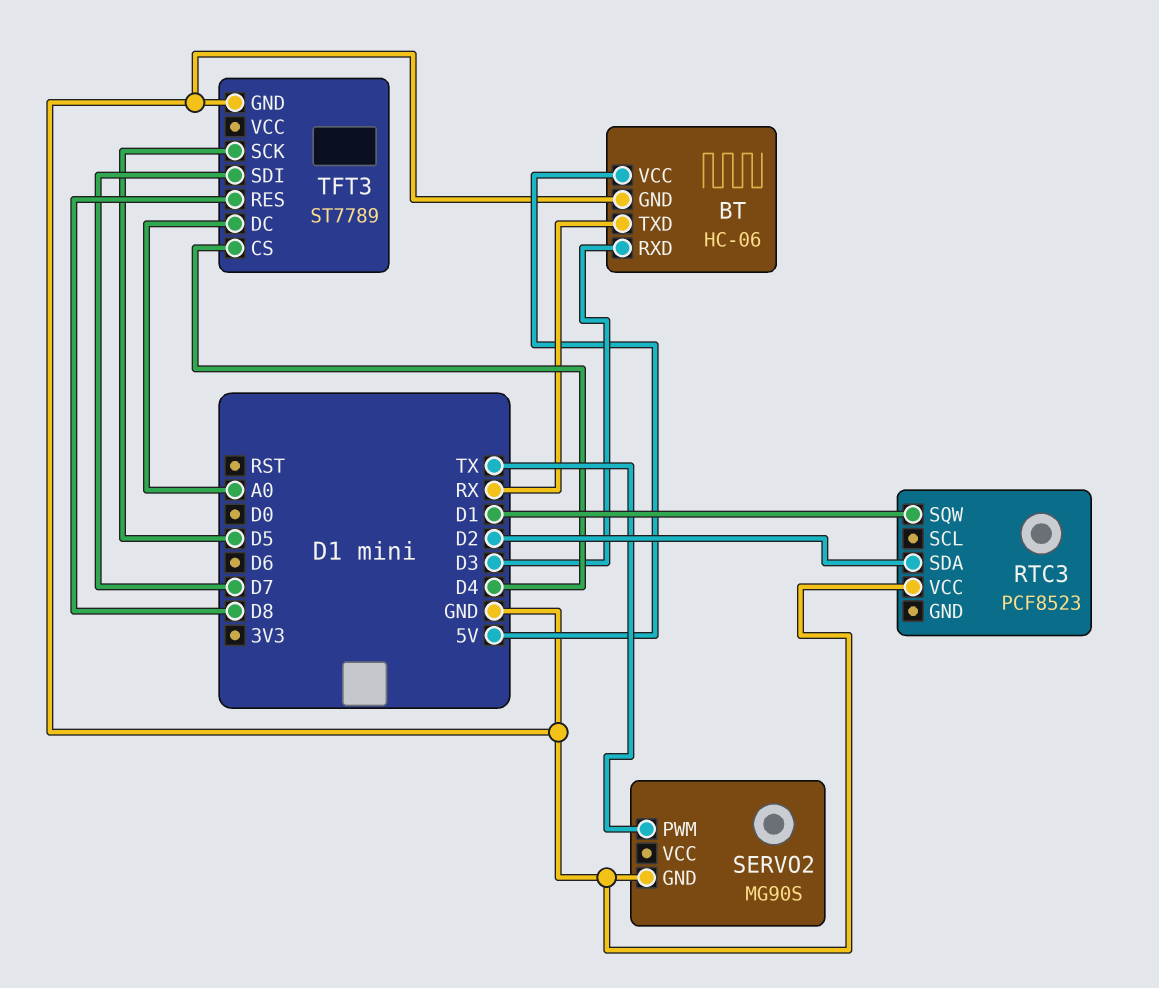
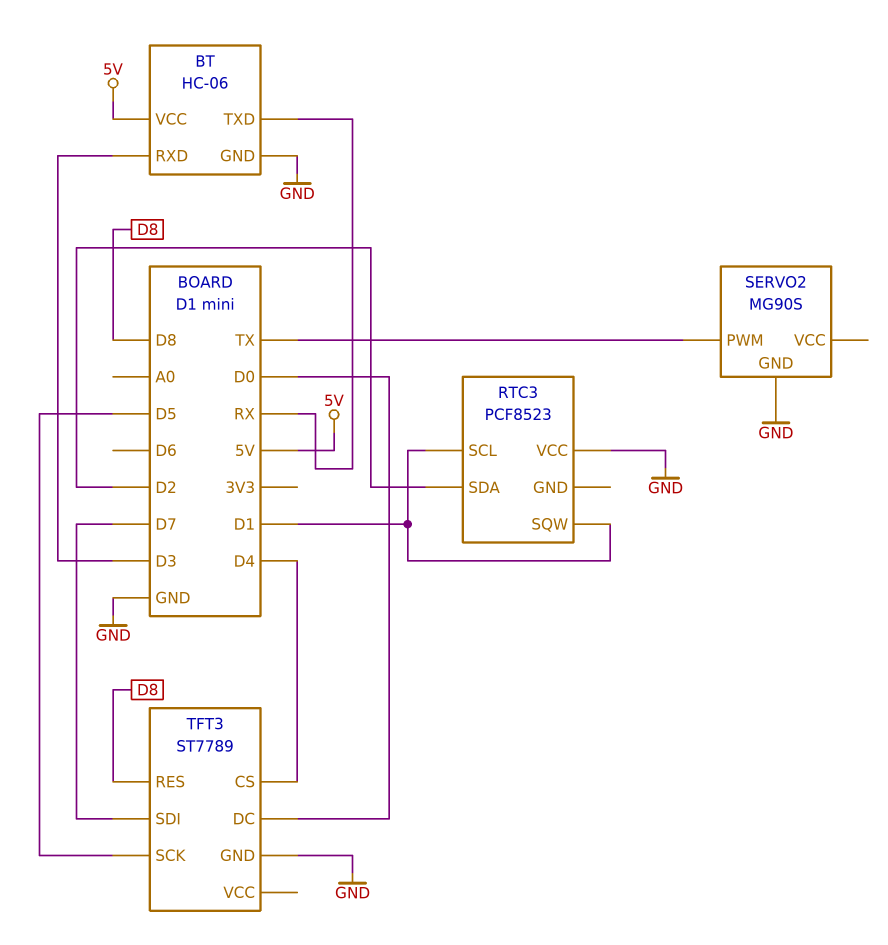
RTC3 pin SCL: none -> D1
TFT3 pin DC: A0 -> D0

